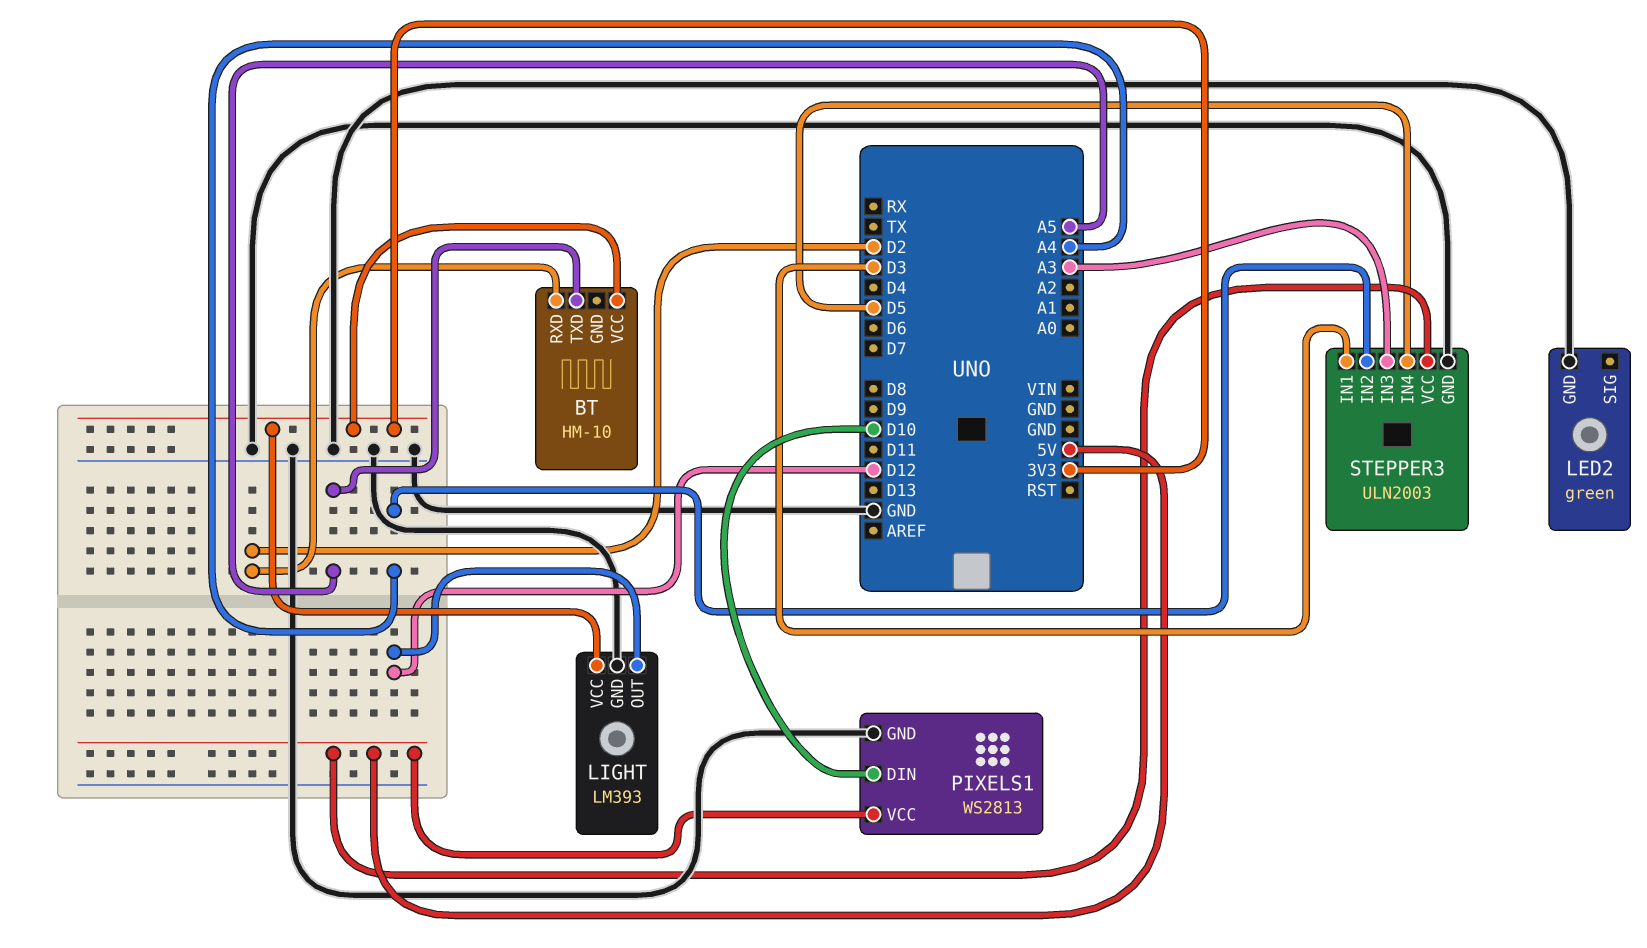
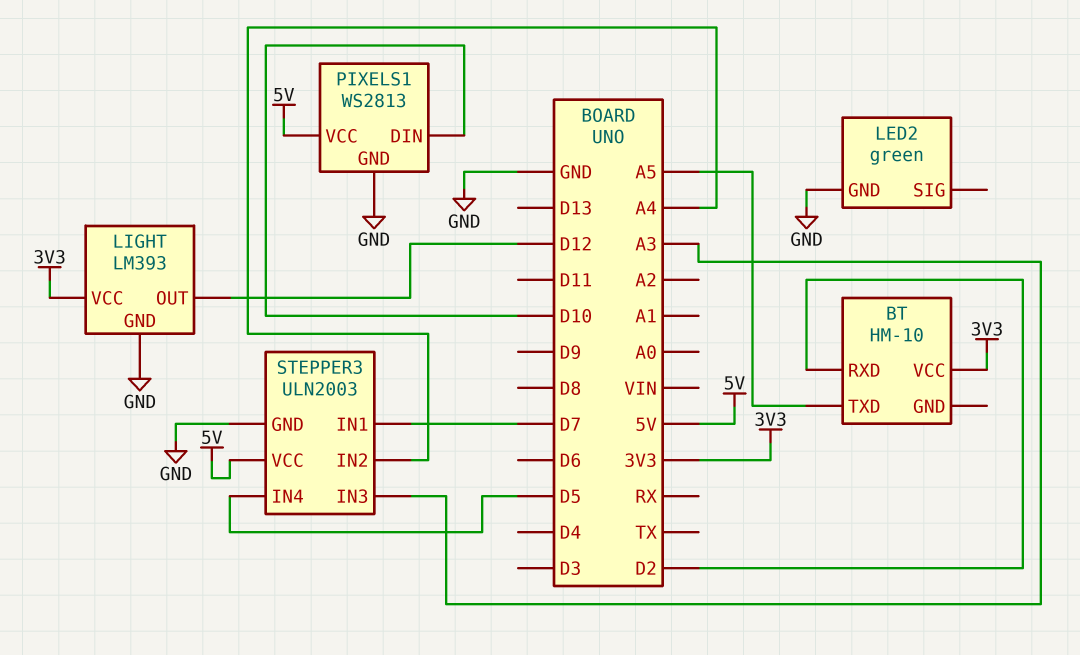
STEPPER3 pin IN1: D3 -> D7

